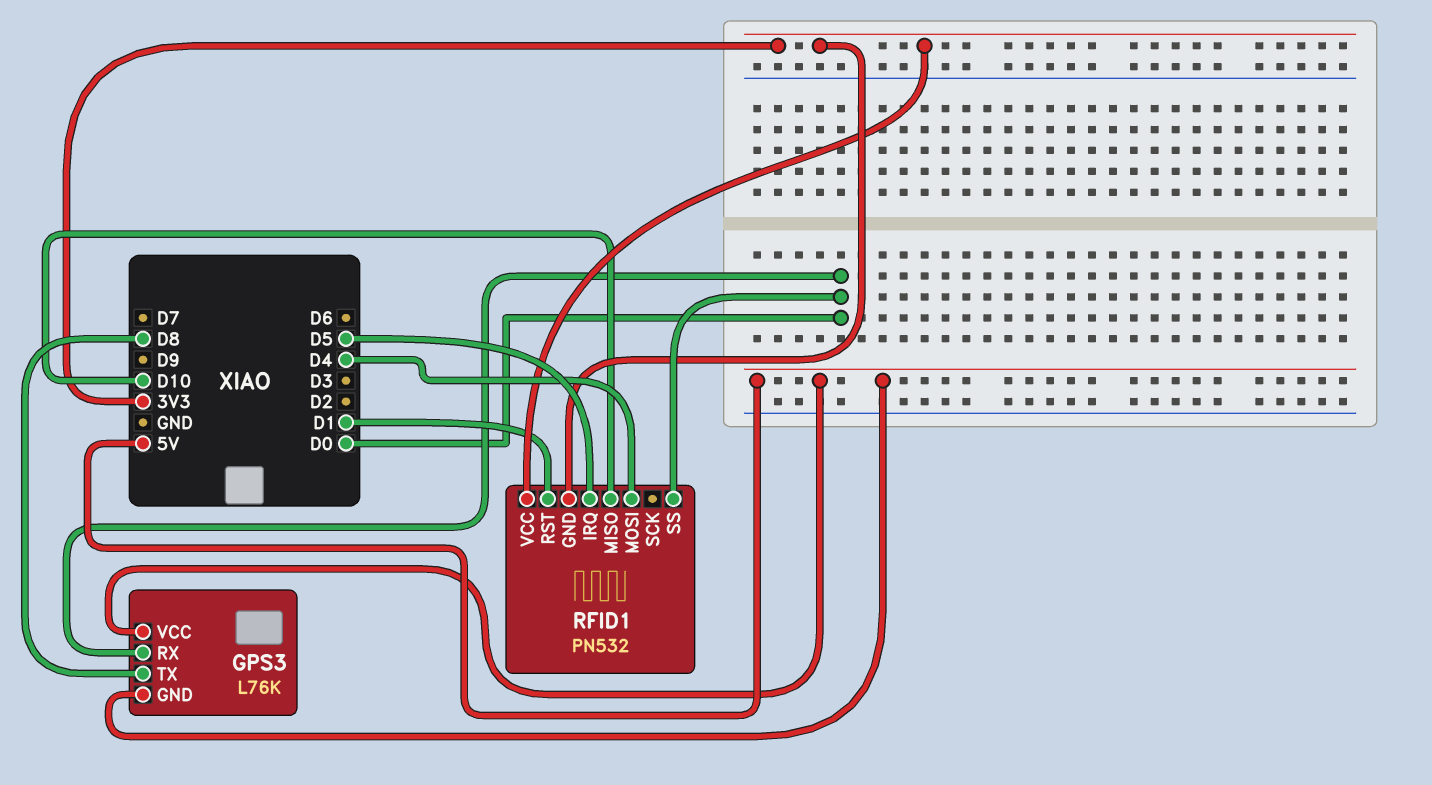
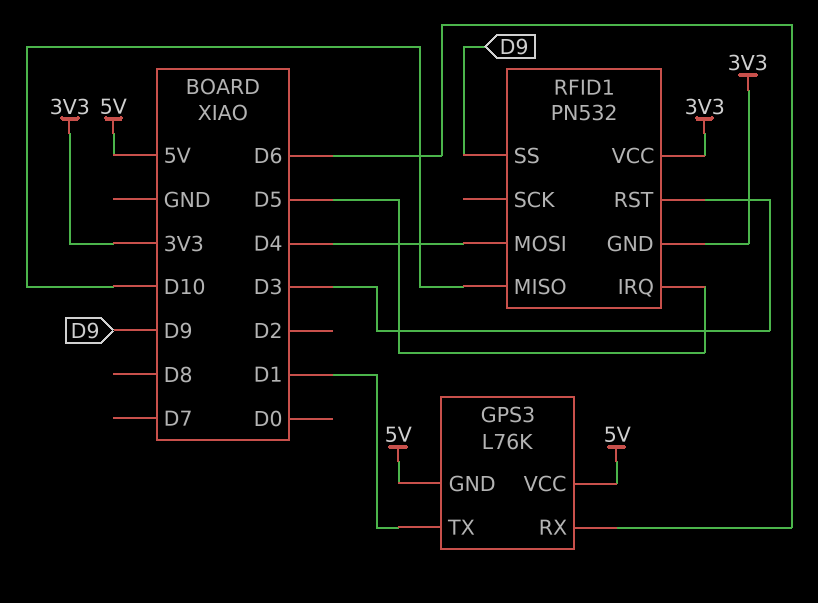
GPS3 pin RX: D0 -> D6
GPS3 pin TX: D8 -> D1
RFID1 pin RST: D1 -> D3
RFID1 pin SS: D0 -> D9

